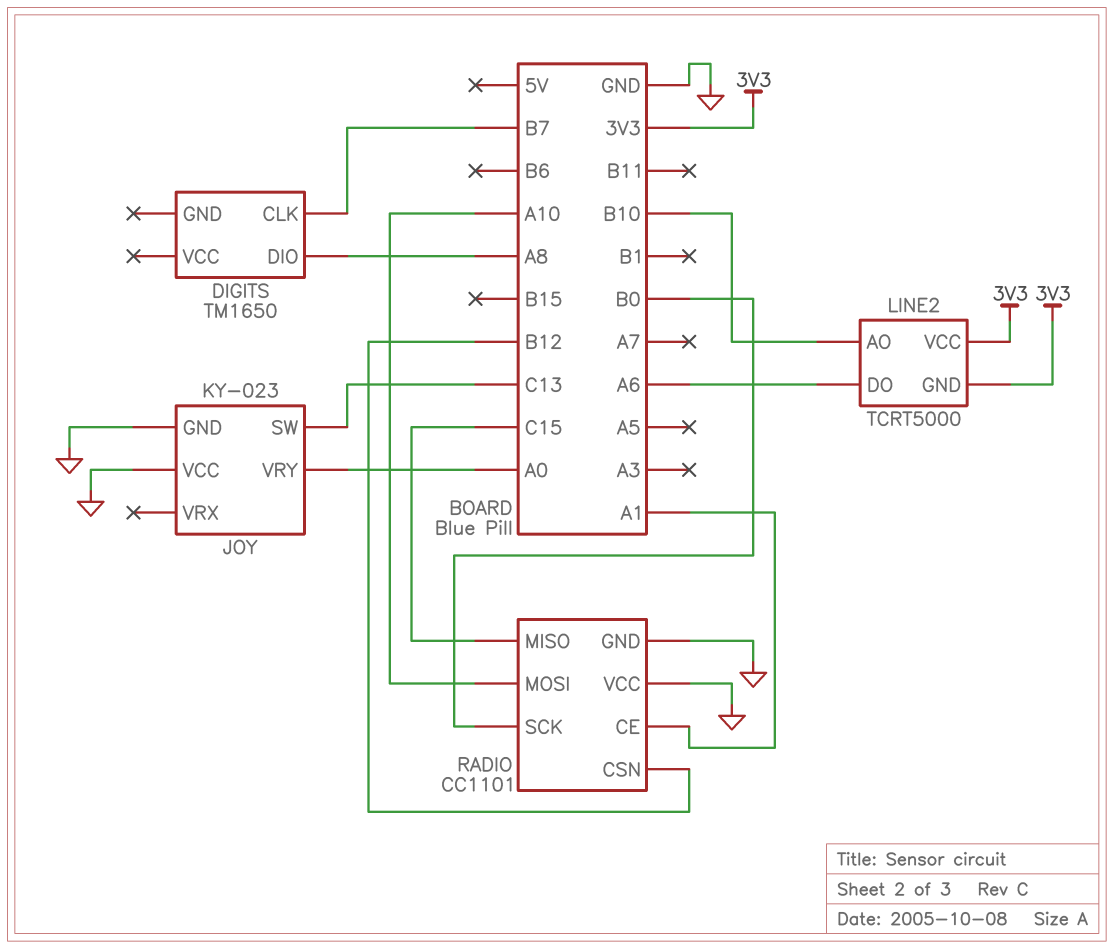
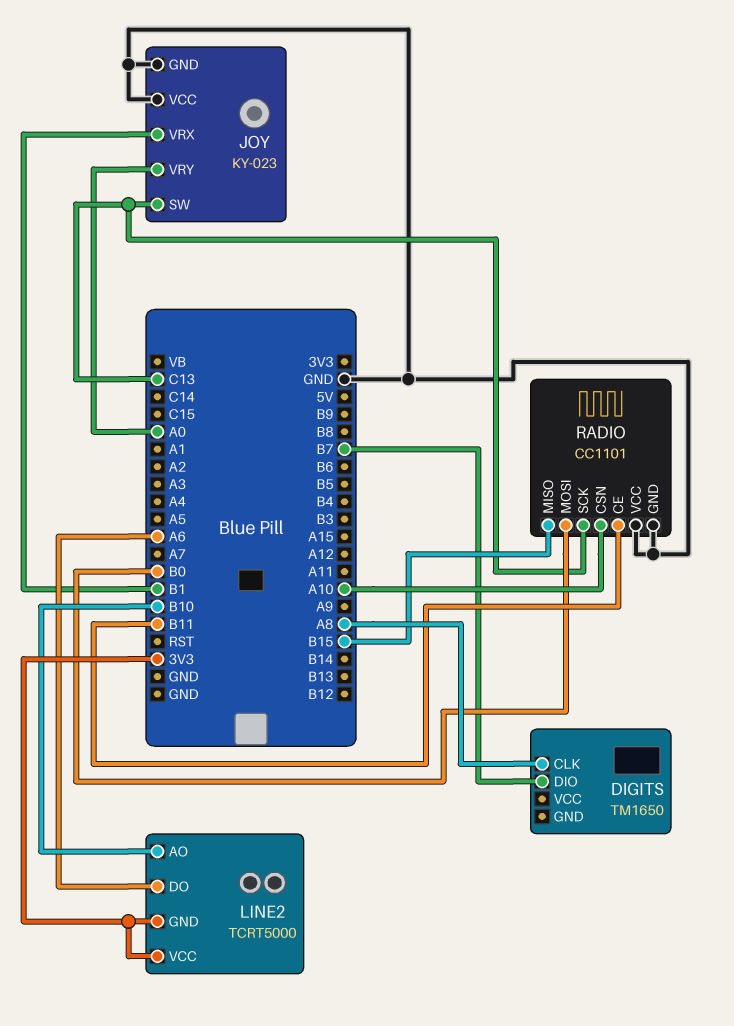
DIGITS pin CLK: B7 -> A8
DIGITS pin DIO: A8 -> B7
JOY pin VRX: none -> B1
RADIO pin CE: A1 -> B11
RADIO pin CSN: B12 -> A10
RADIO pin MISO: C15 -> B15
RADIO pin MOSI: A10 -> B0
RADIO pin SCK: B0 -> C13

